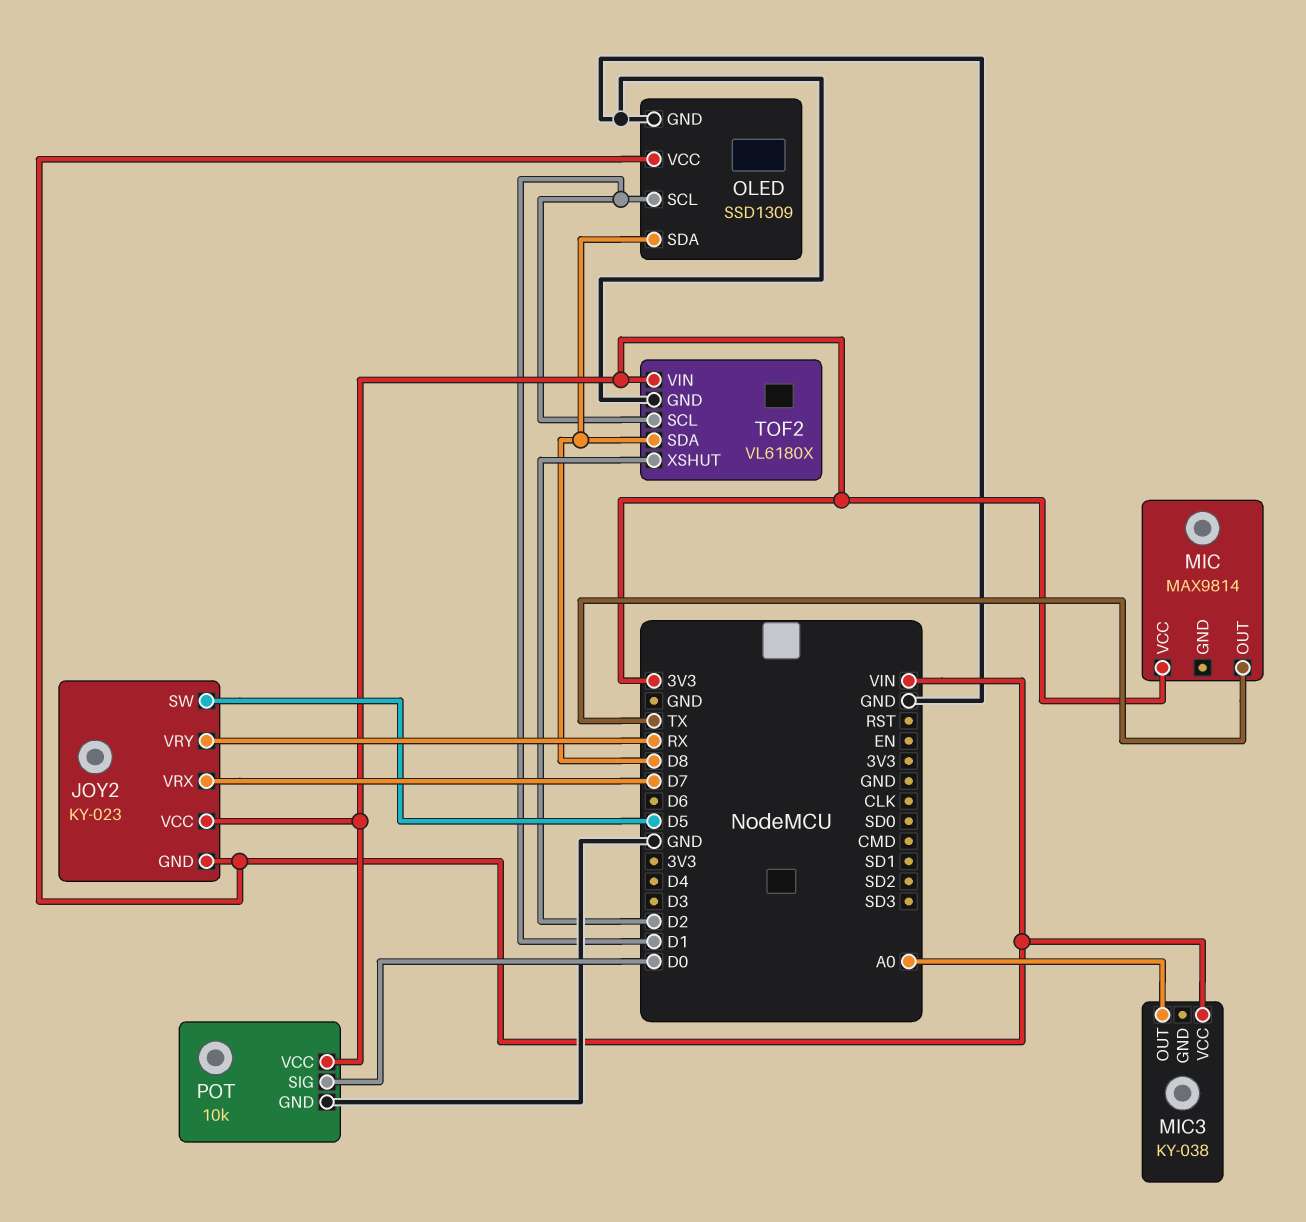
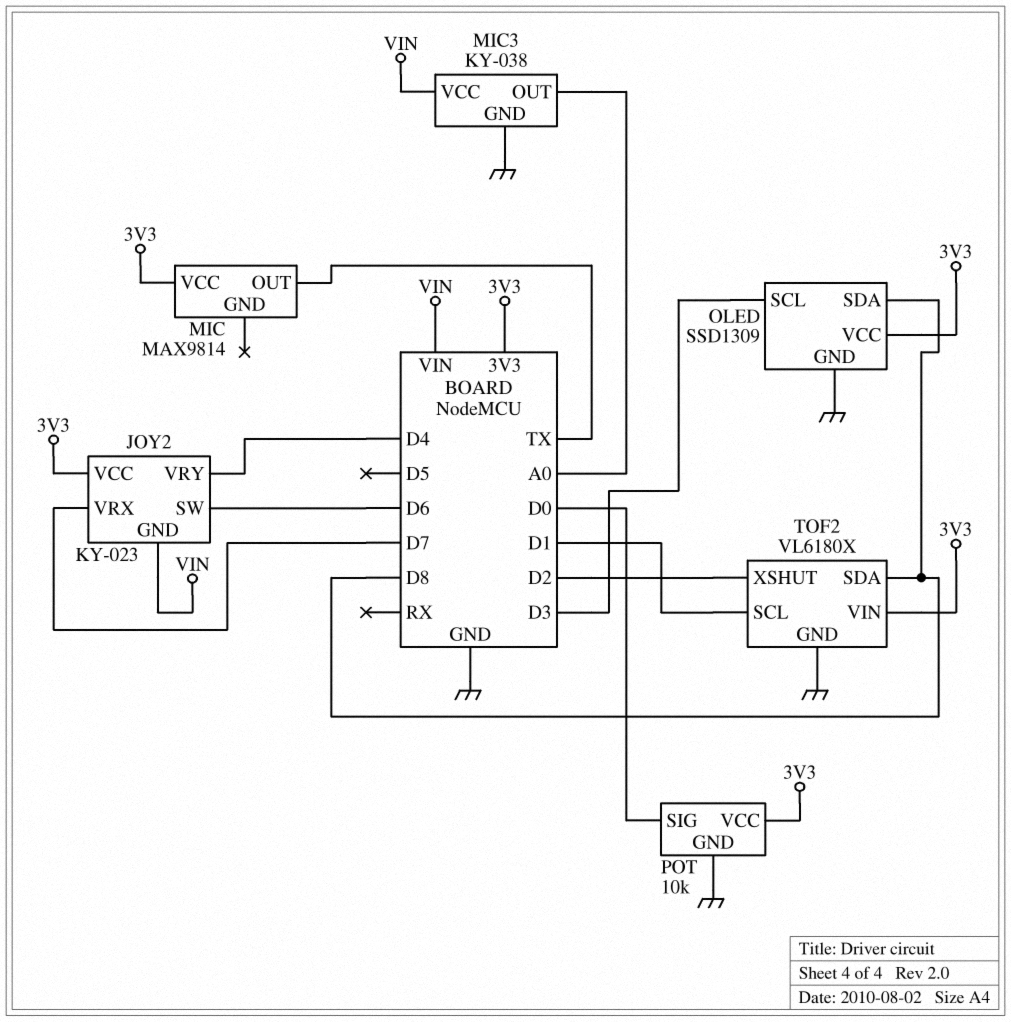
JOY2 pin SW: D5 -> D6
JOY2 pin VRY: RX -> D4
MIC3 pin GND: none -> GND
OLED pin SCL: D1 -> D3
OLED pin VCC: VIN -> 3V3

